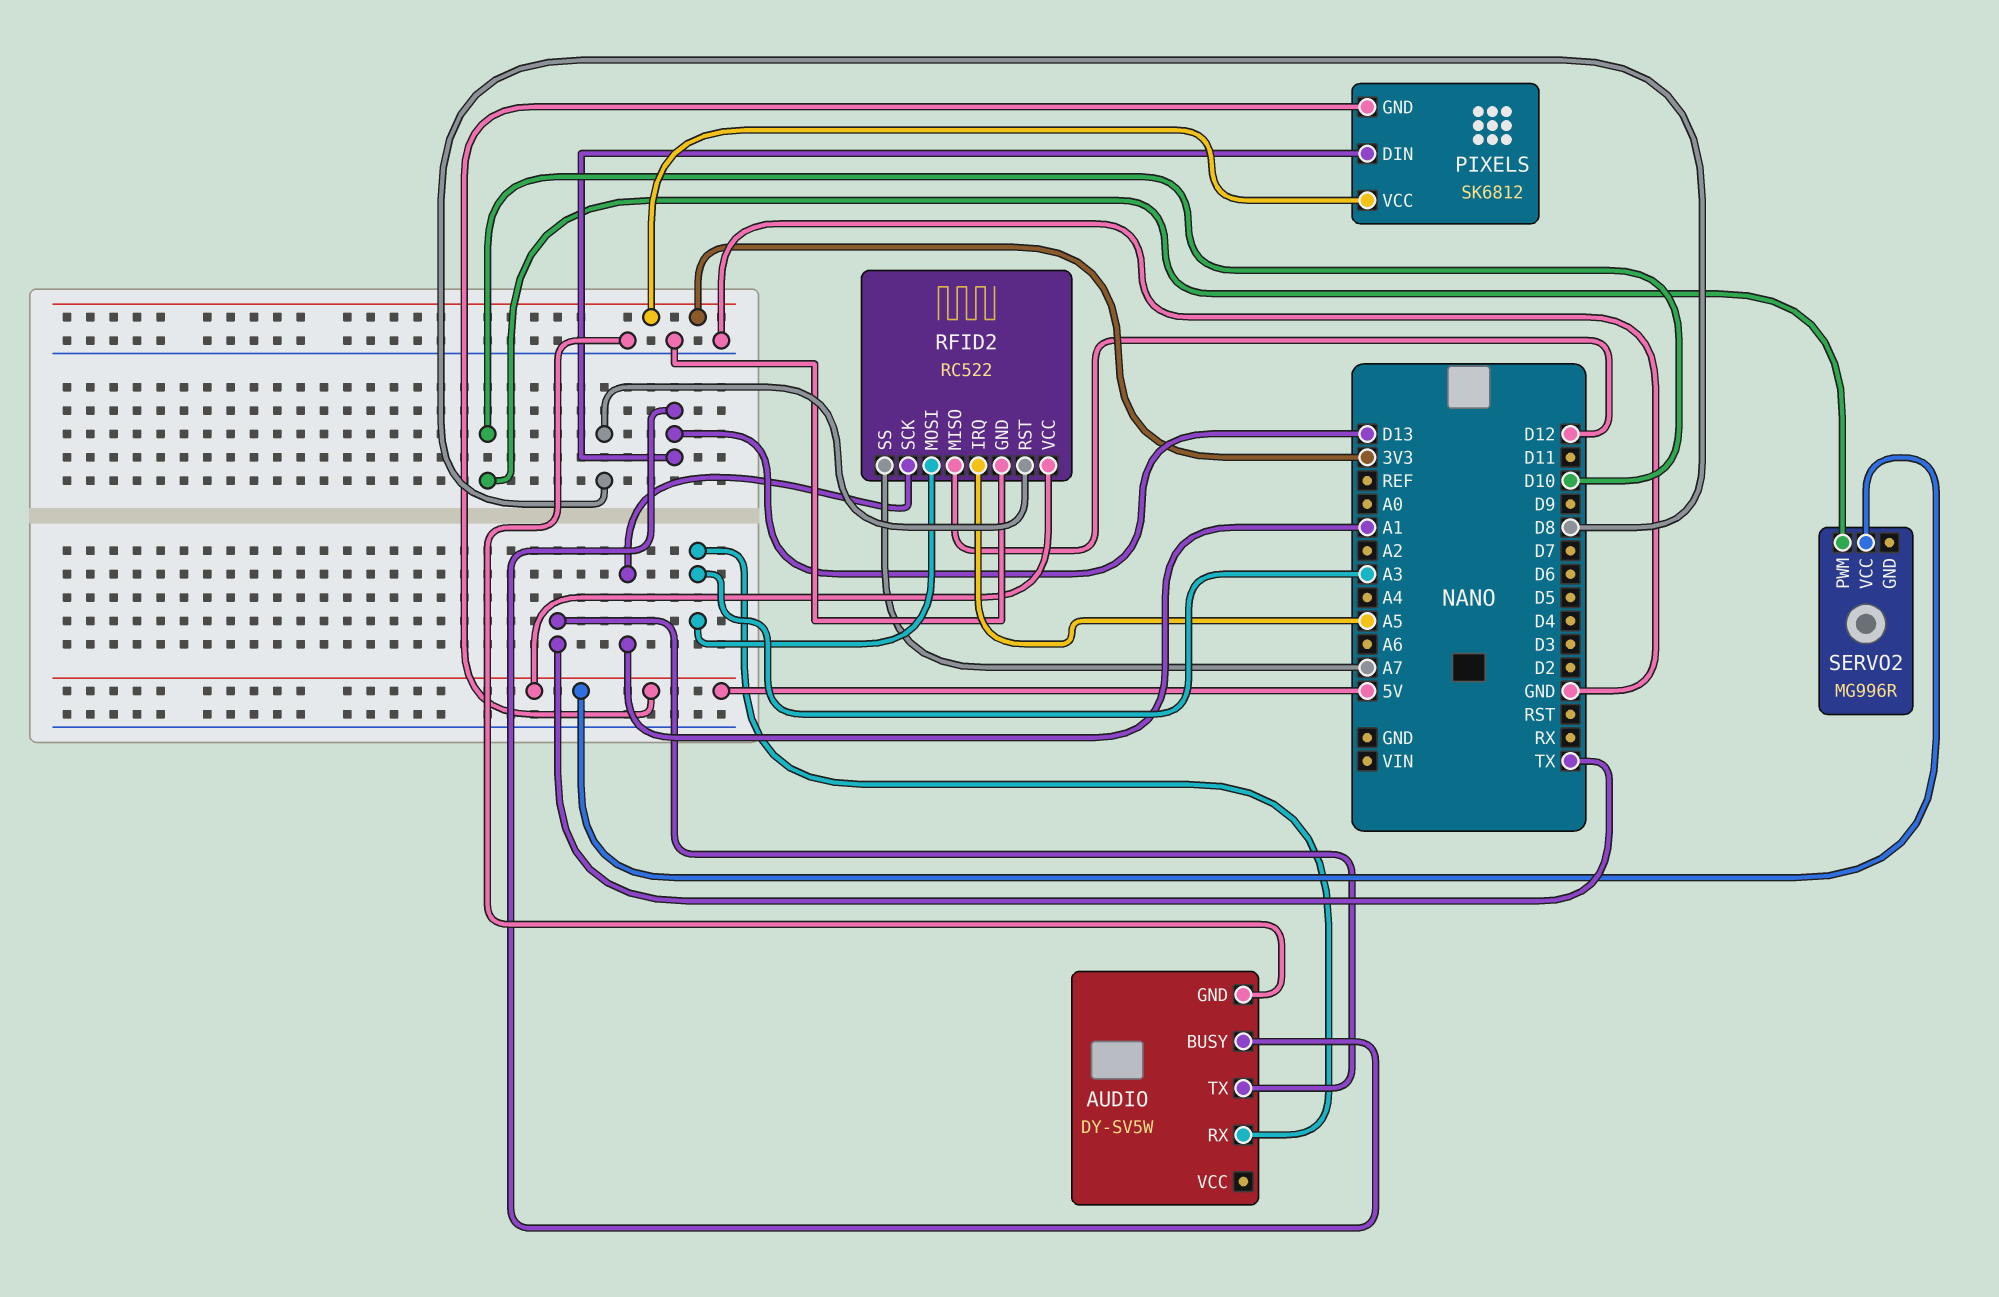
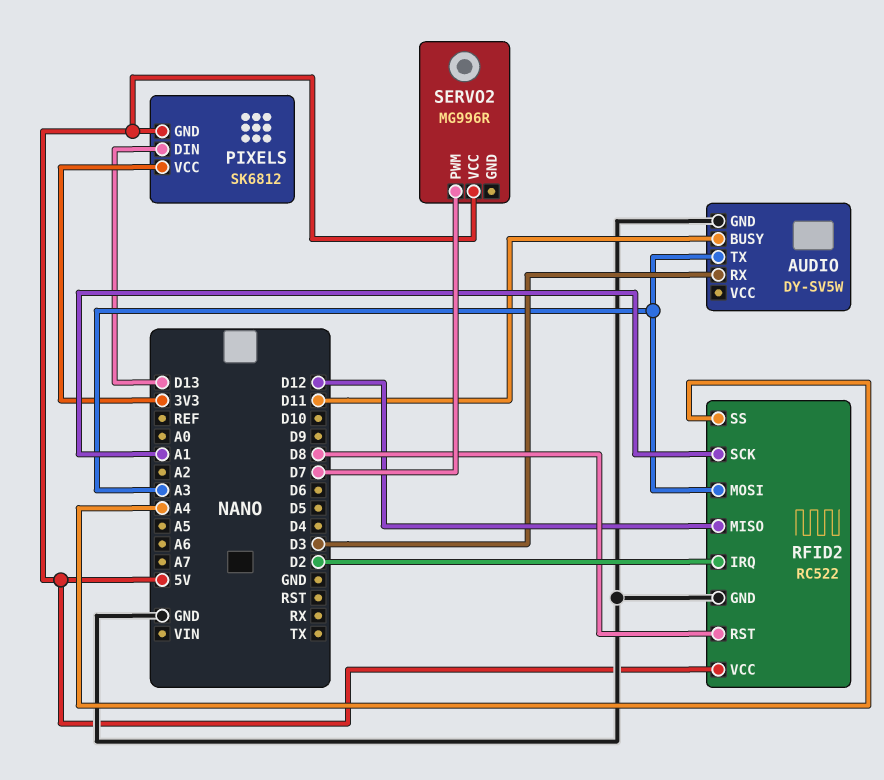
AUDIO pin BUSY: D13 -> D11
AUDIO pin RX: A3 -> D3
AUDIO pin TX: TX -> A3
RFID2 pin IRQ: A5 -> D2
RFID2 pin SS: A7 -> A4
SERVO2 pin PWM: D10 -> D7

